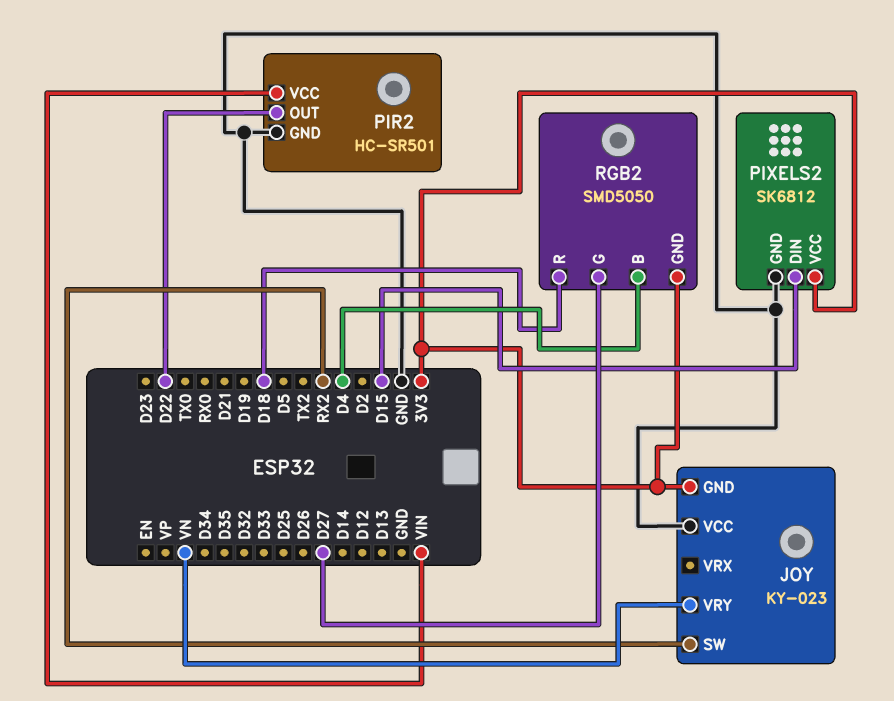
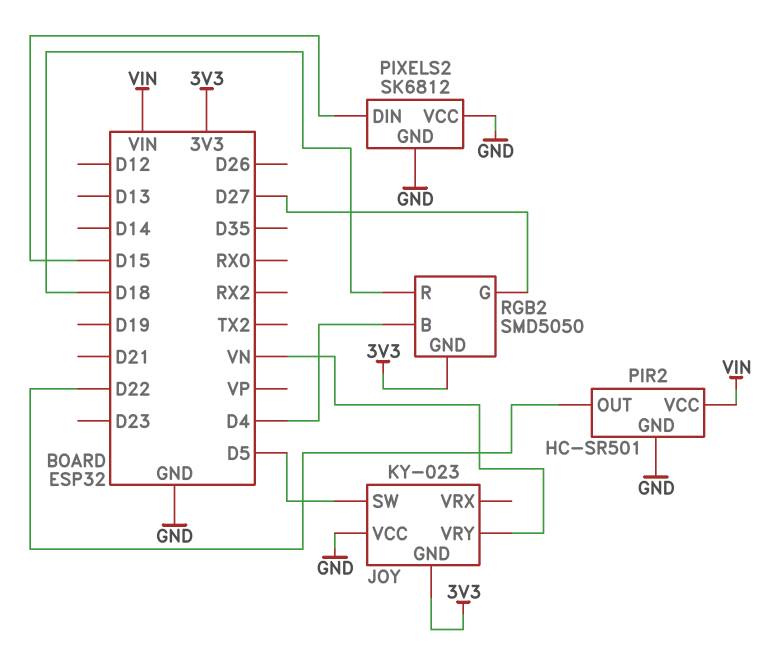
JOY pin SW: RX2 -> D5
PIXELS2 pin VCC: 3V3 -> GND

